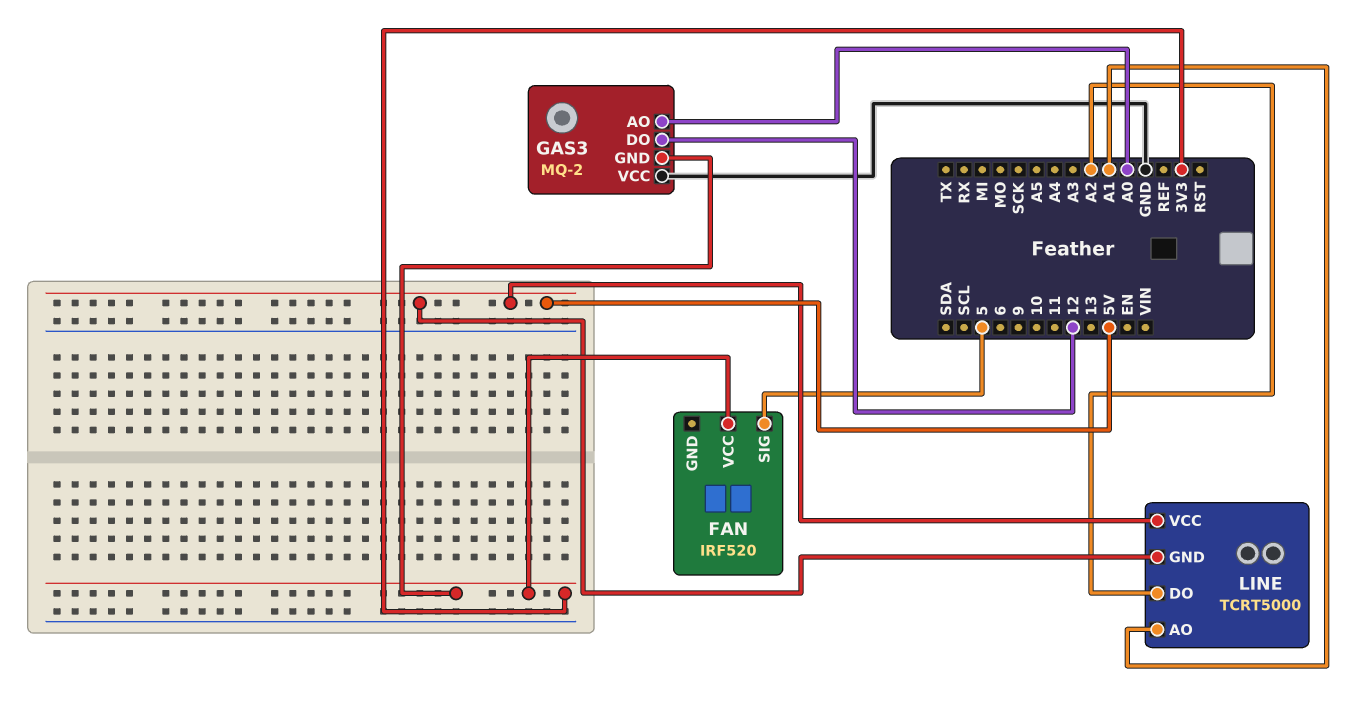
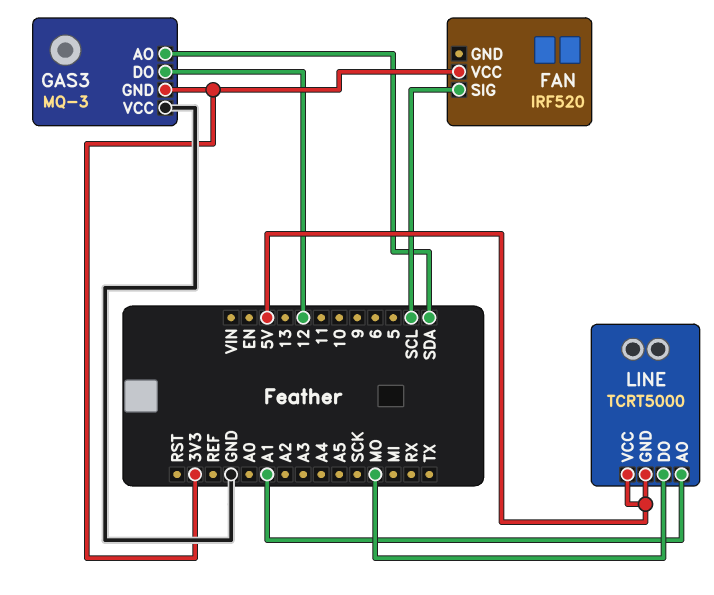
FAN pin SIG: 5 -> SCL
GAS3: MQ-2 -> MQ-3
GAS3 pin AO: A0 -> SDA
LINE pin DO: A2 -> MO

